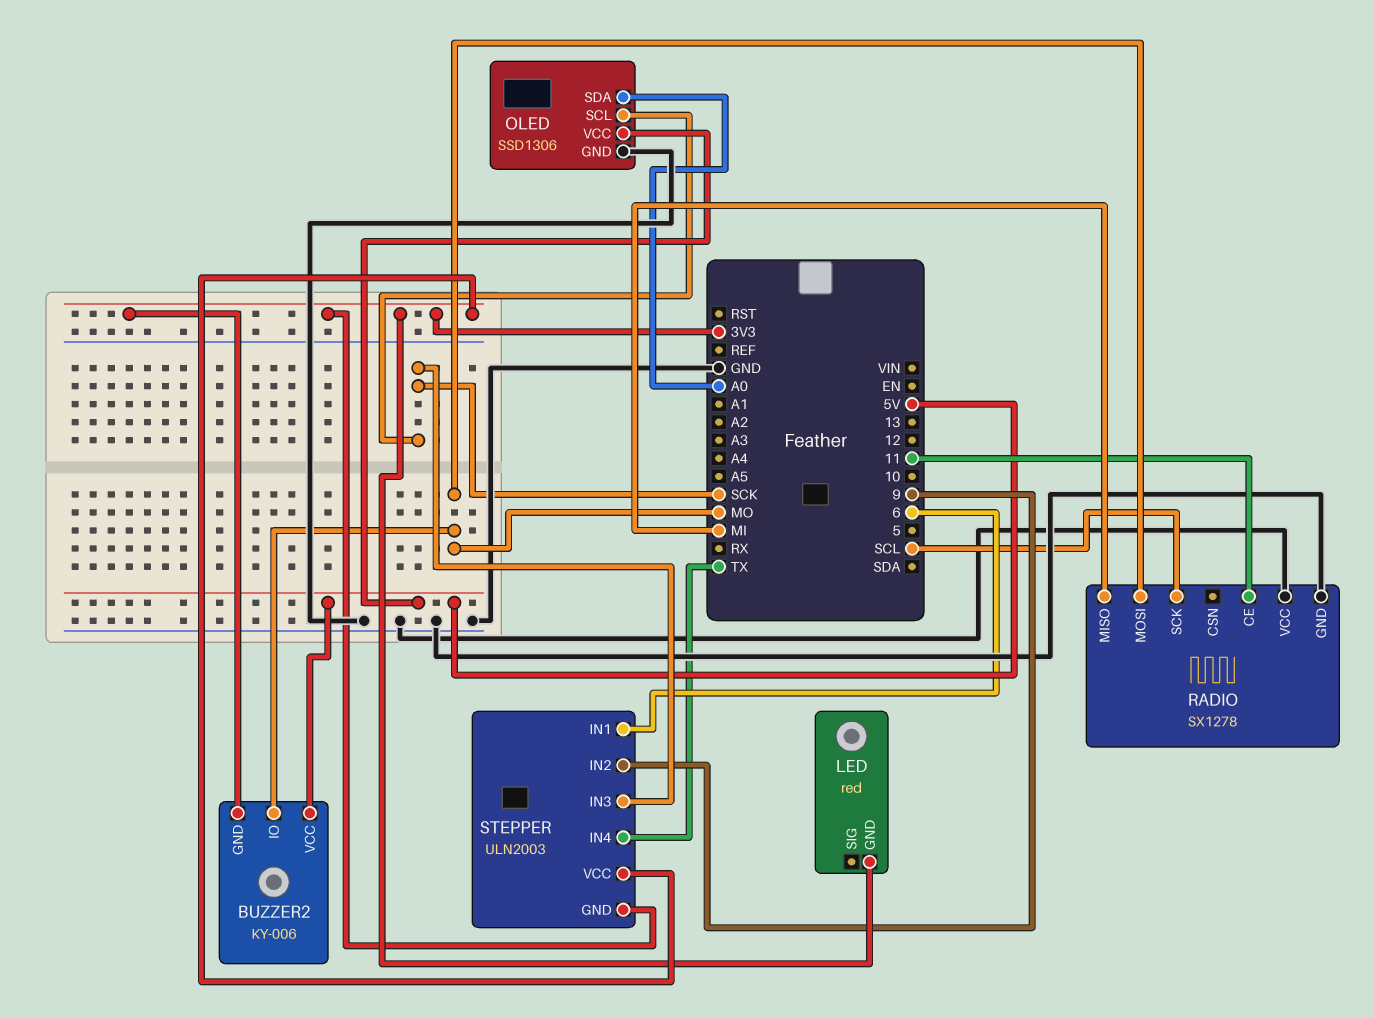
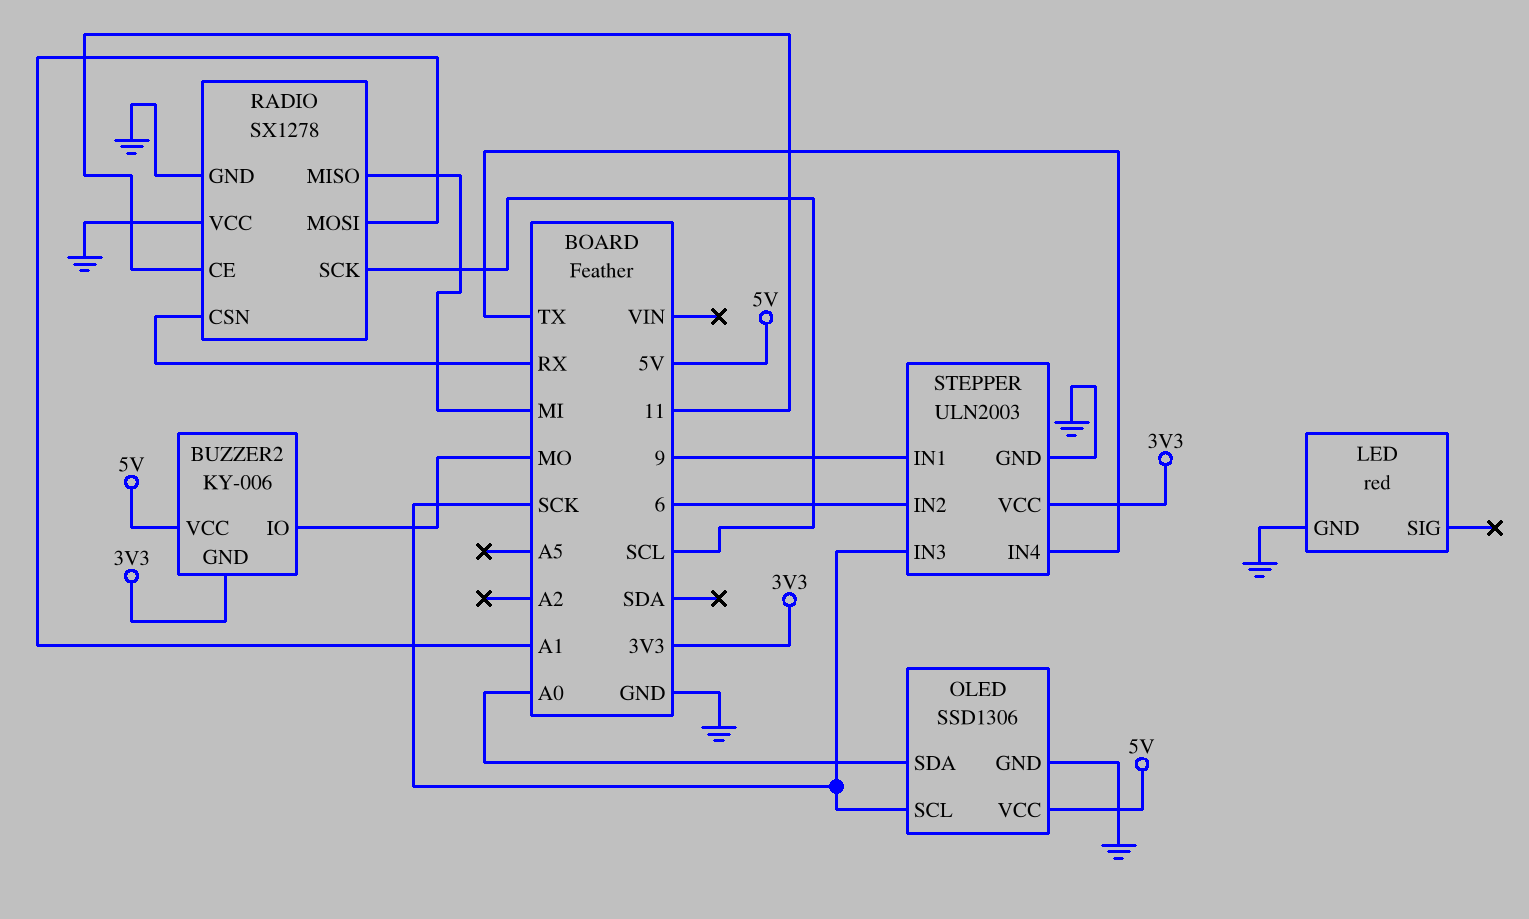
LED pin GND: 3V3 -> GND
RADIO pin CSN: none -> RX
RADIO pin MOSI: MO -> A1
STEPPER pin GND: 3V3 -> GND
STEPPER pin IN1: 6 -> 9
STEPPER pin IN2: 9 -> 6

